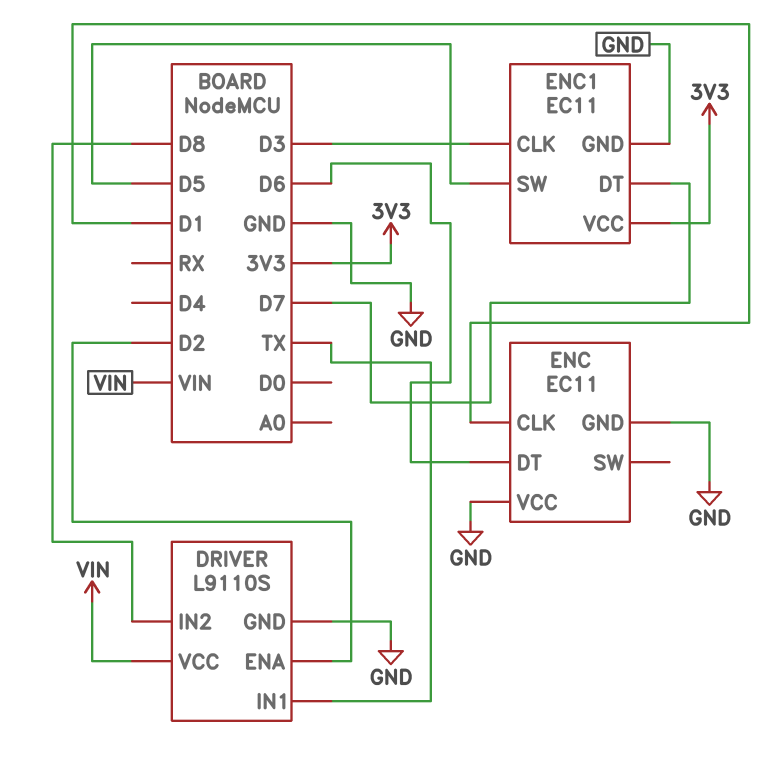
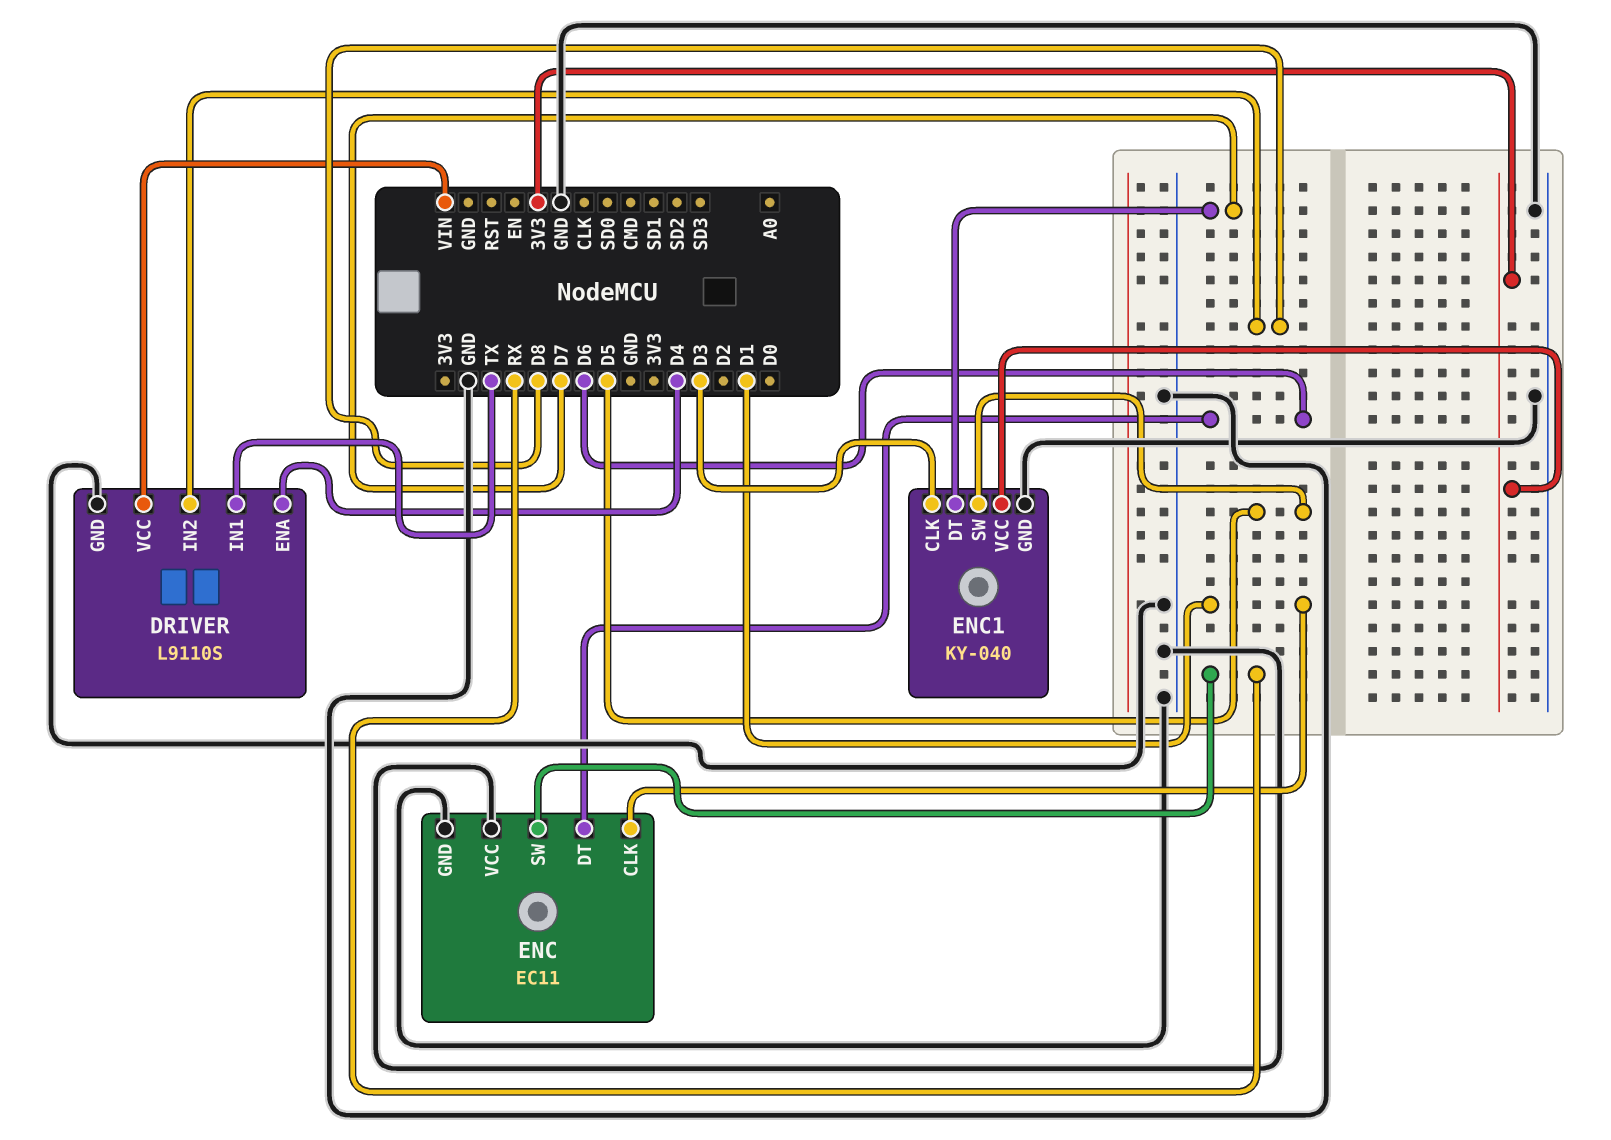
DRIVER pin ENA: D2 -> D4
ENC pin SW: none -> RX
ENC1: EC11 -> KY-040

